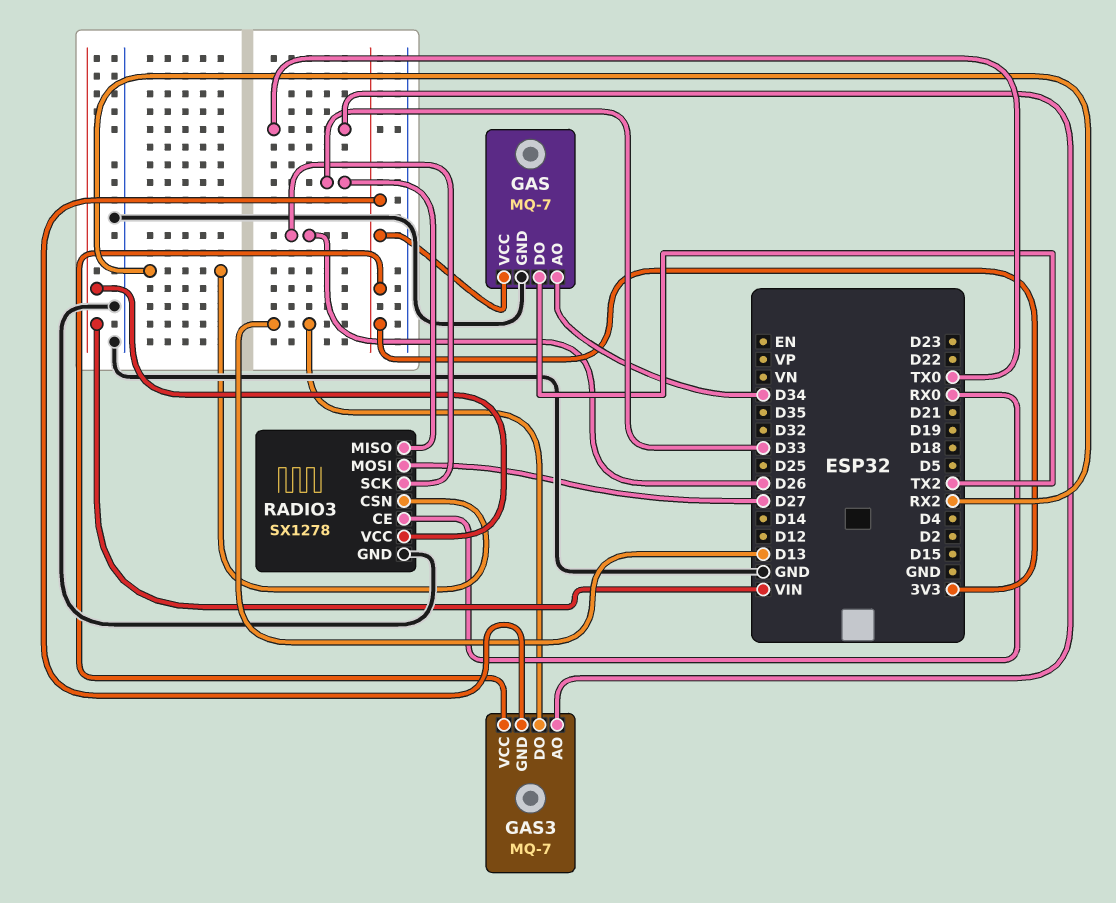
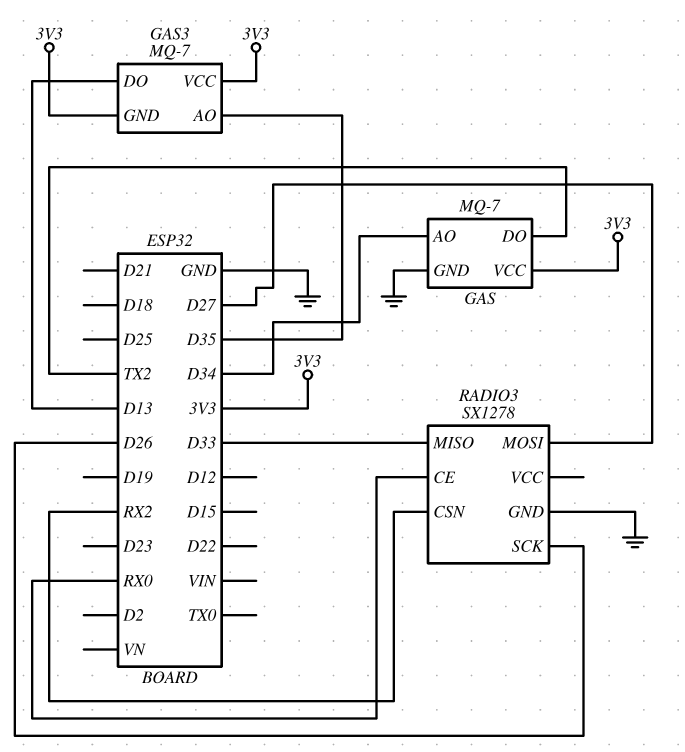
GAS3 pin AO: TX0 -> D35
RADIO3 pin VCC: VIN -> none

